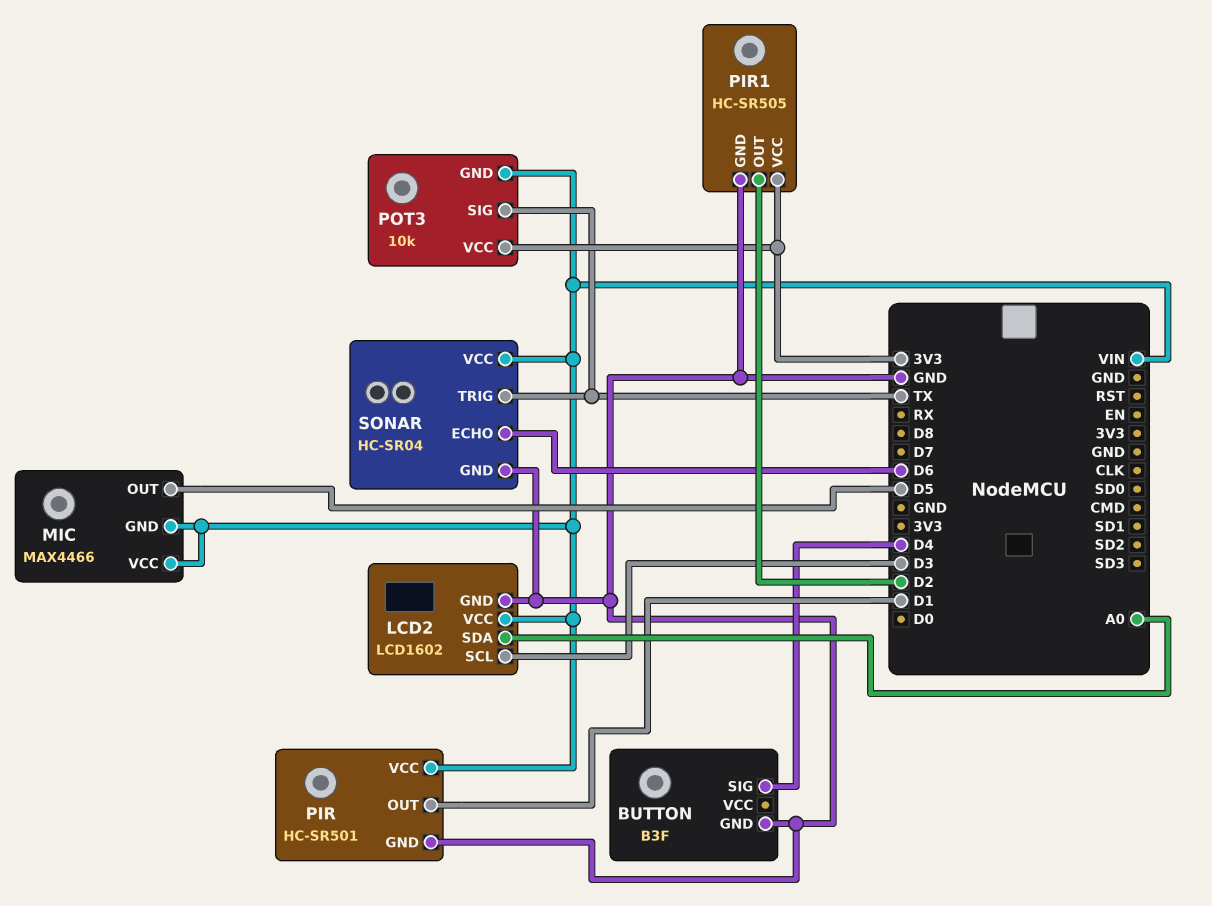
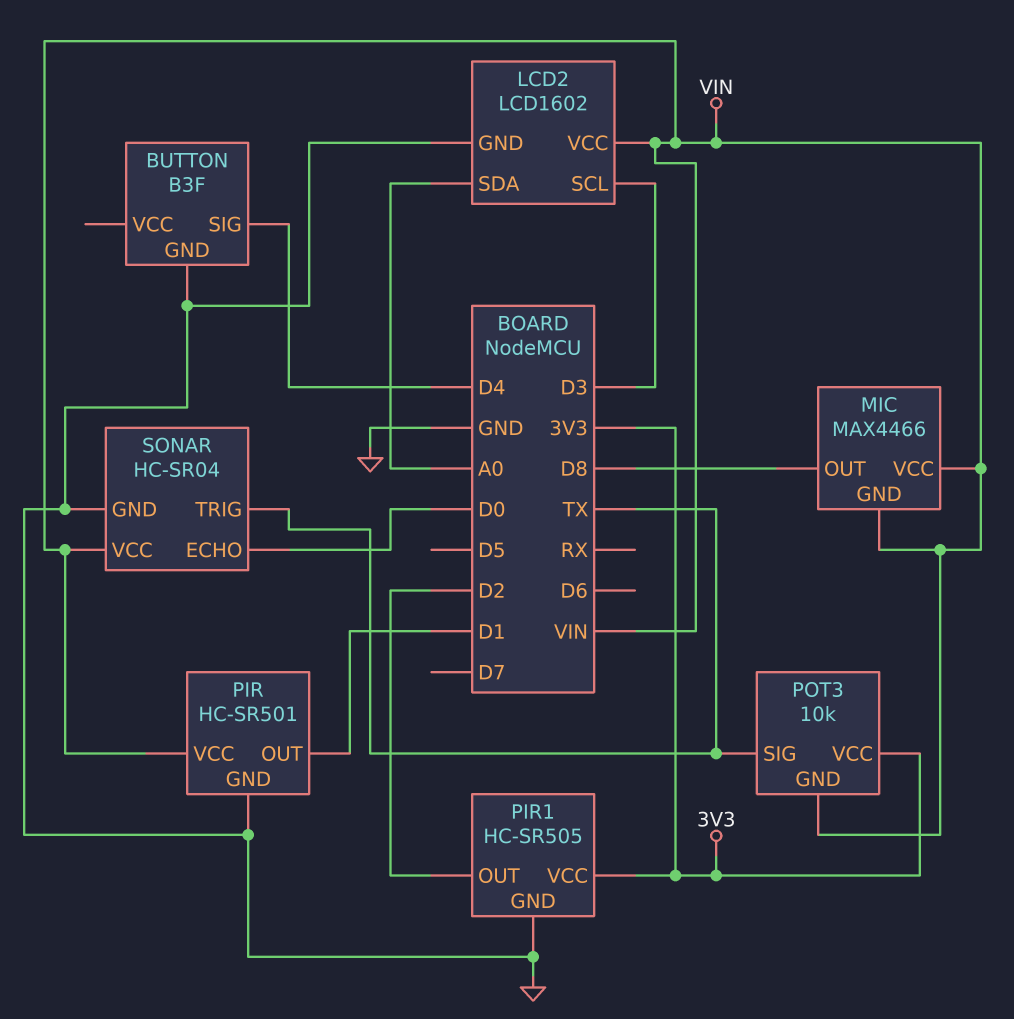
MIC pin OUT: D5 -> D8
SONAR pin ECHO: D6 -> D0

